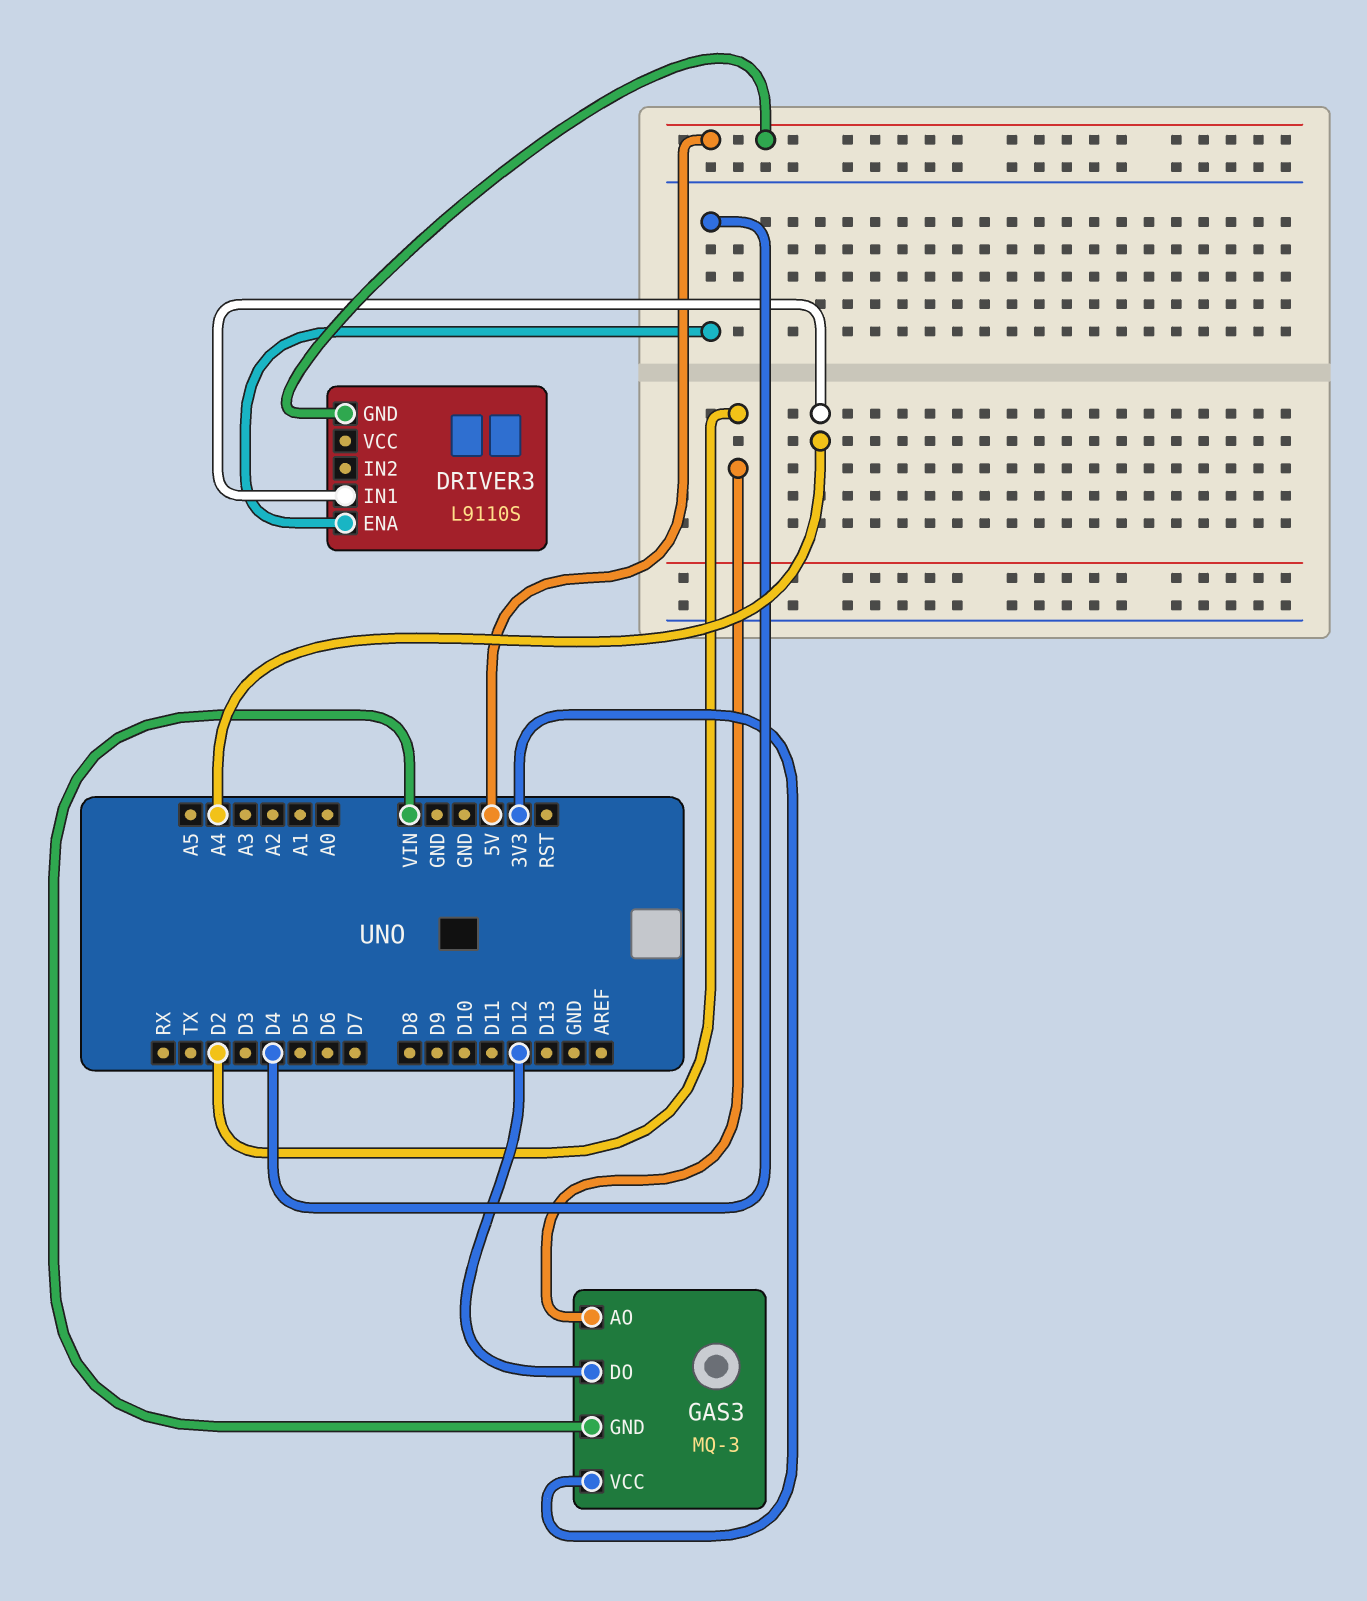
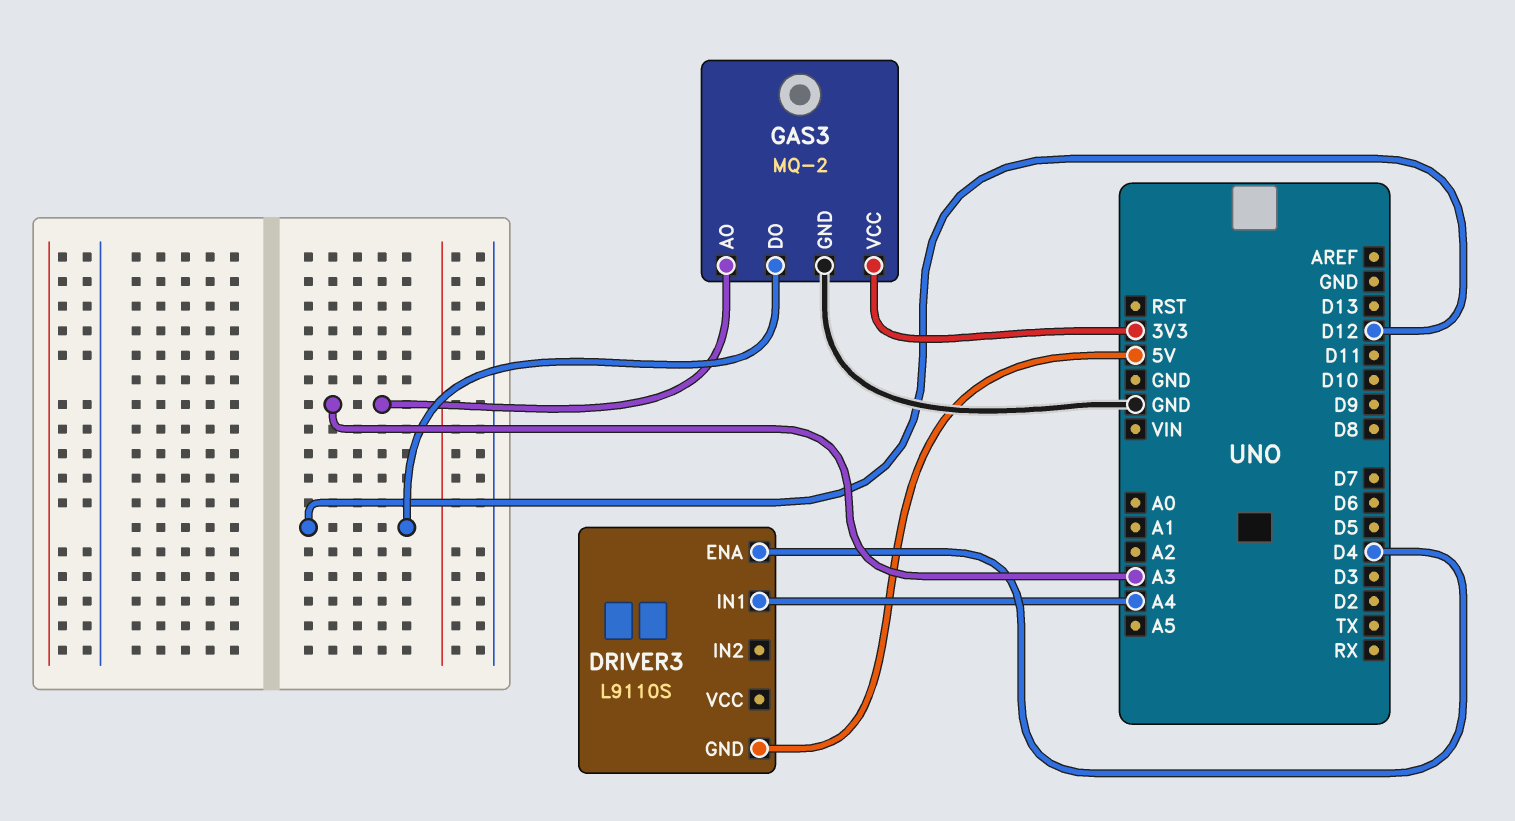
GAS3: MQ-3 -> MQ-2
GAS3 pin AO: D2 -> A3
GAS3 pin GND: VIN -> GND

